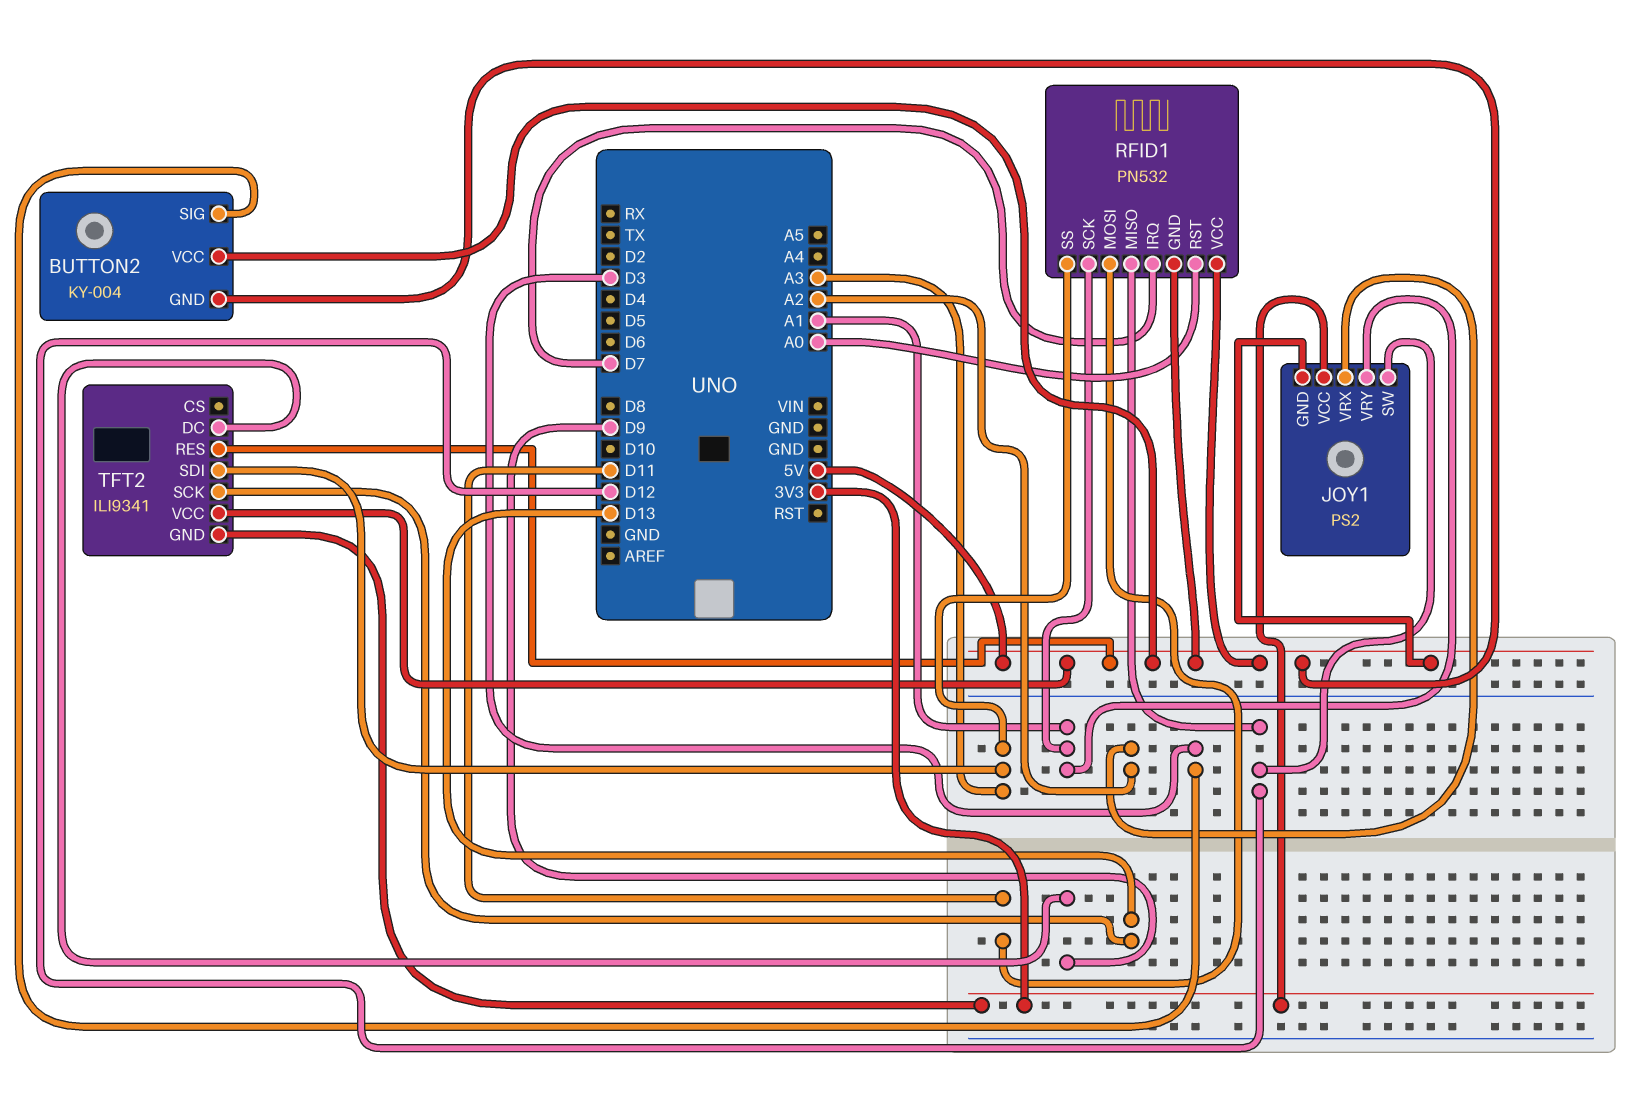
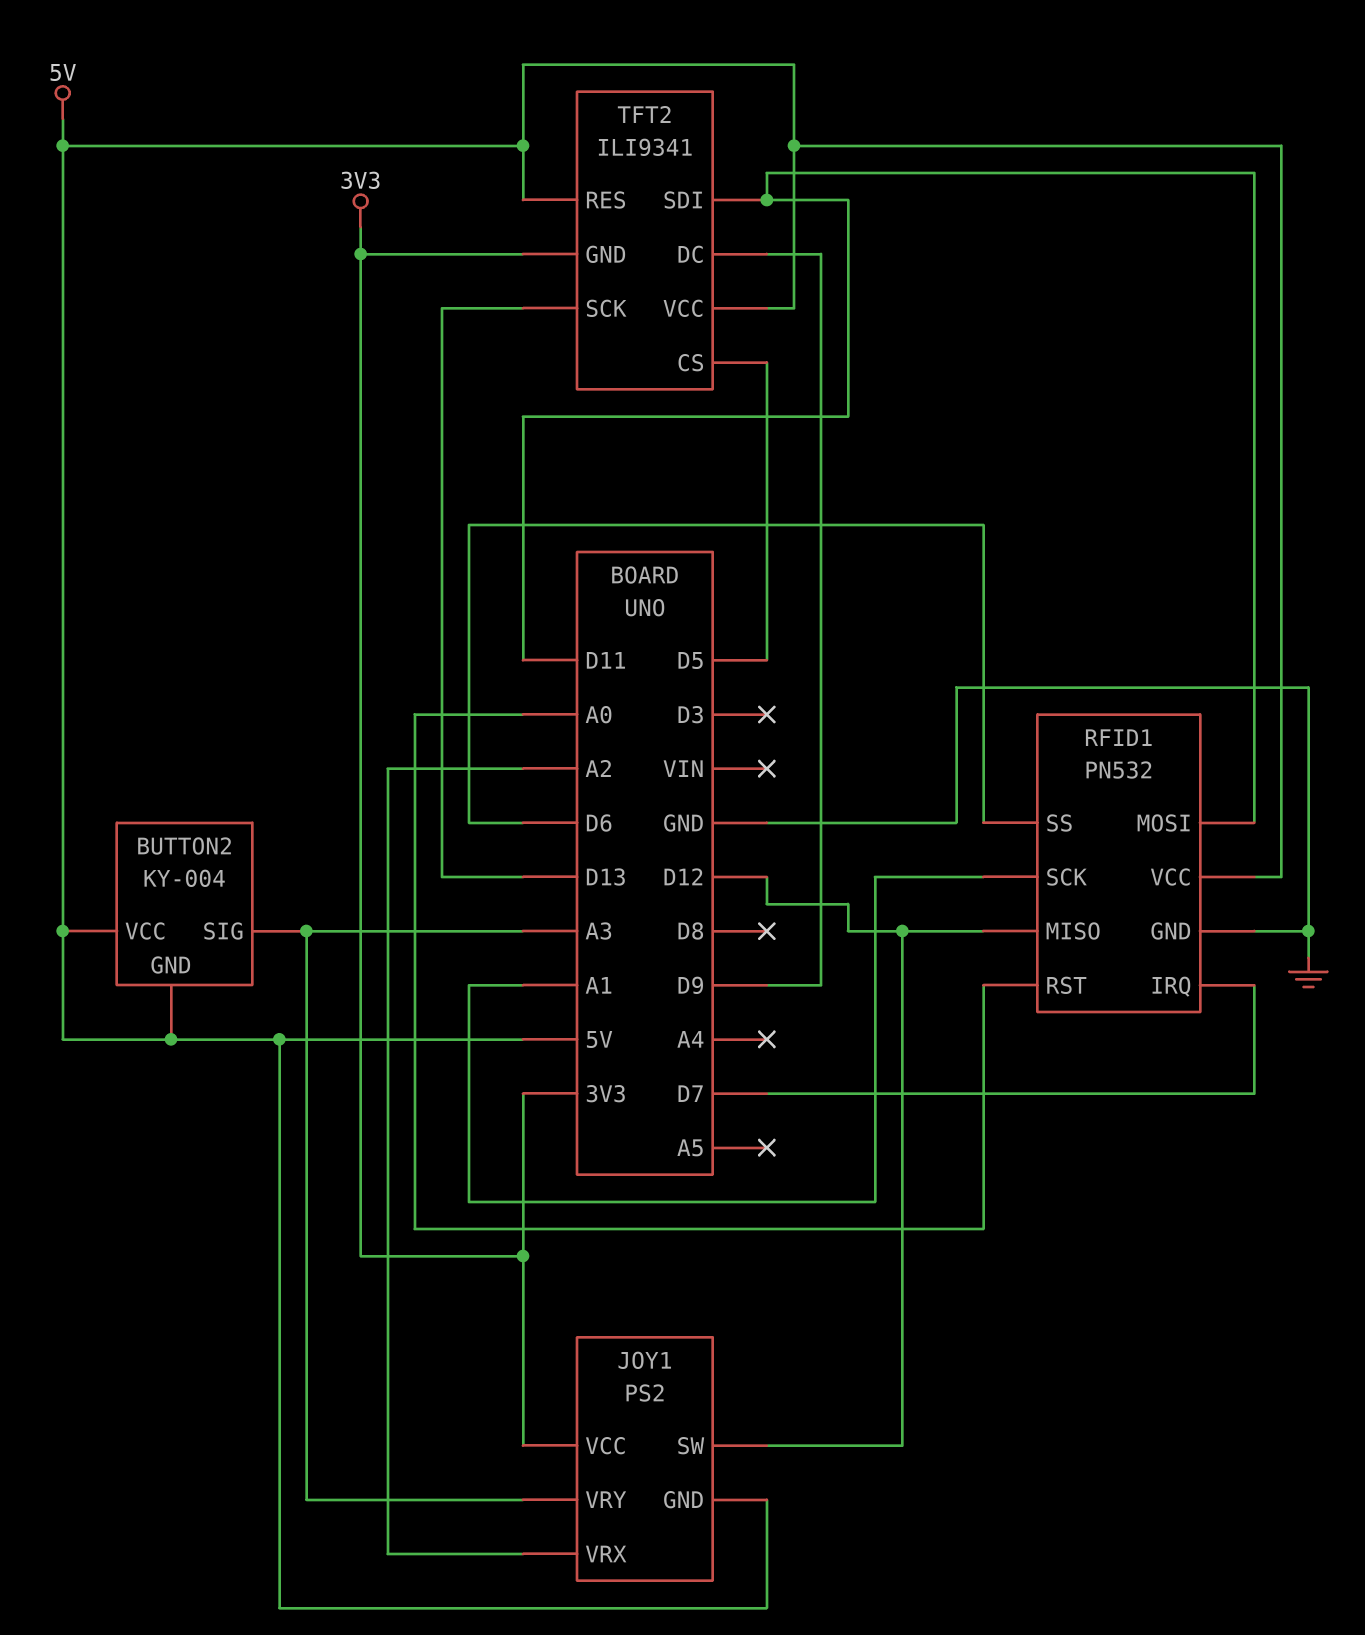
BUTTON2 pin SIG: D3 -> A3
JOY1 pin VRY: A1 -> A3
RFID1 pin GND: 5V -> GND
RFID1 pin SS: A3 -> D6
TFT2 pin CS: none -> D5
TFT2 pin SDI: A3 -> D11

